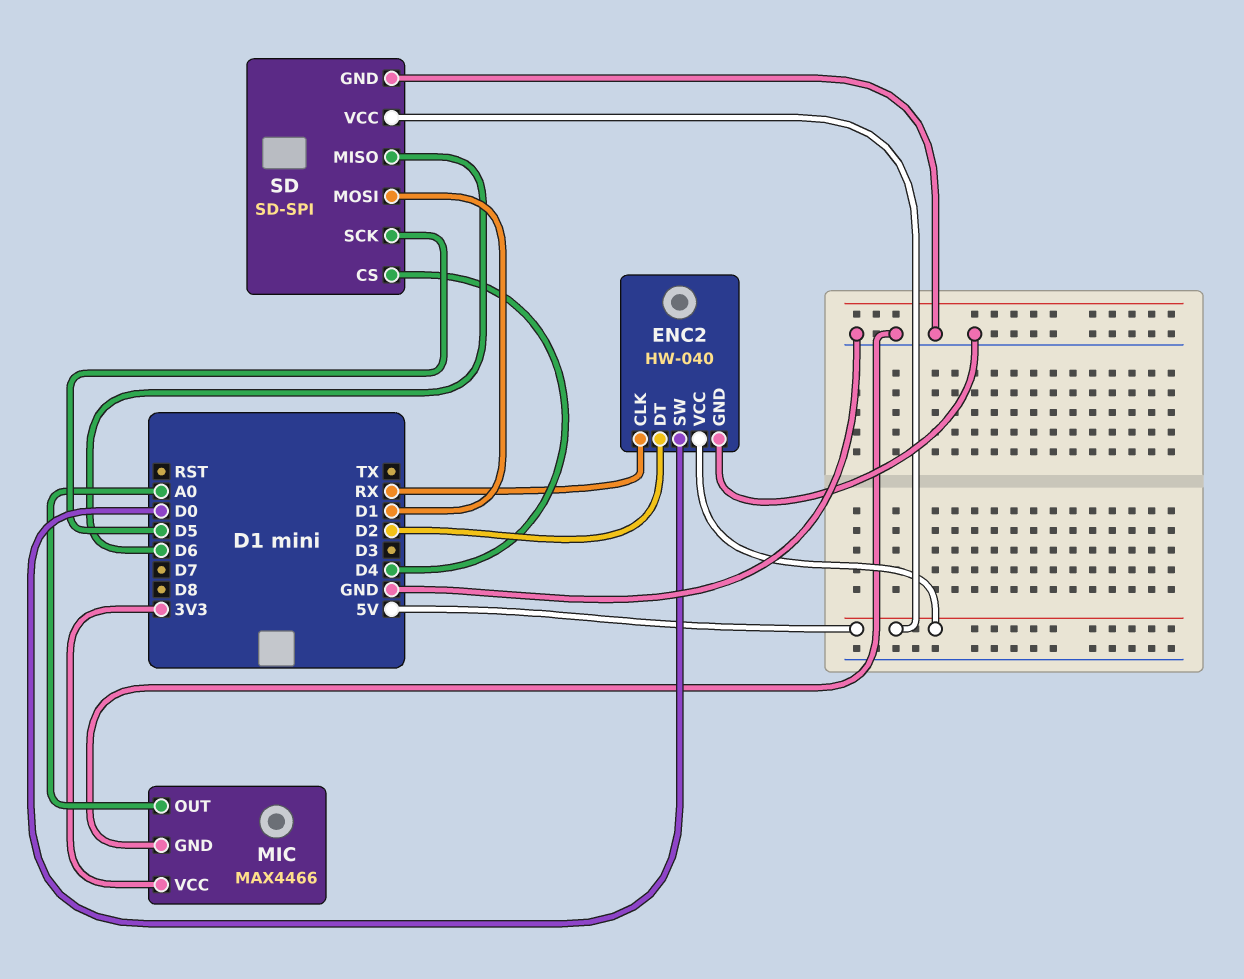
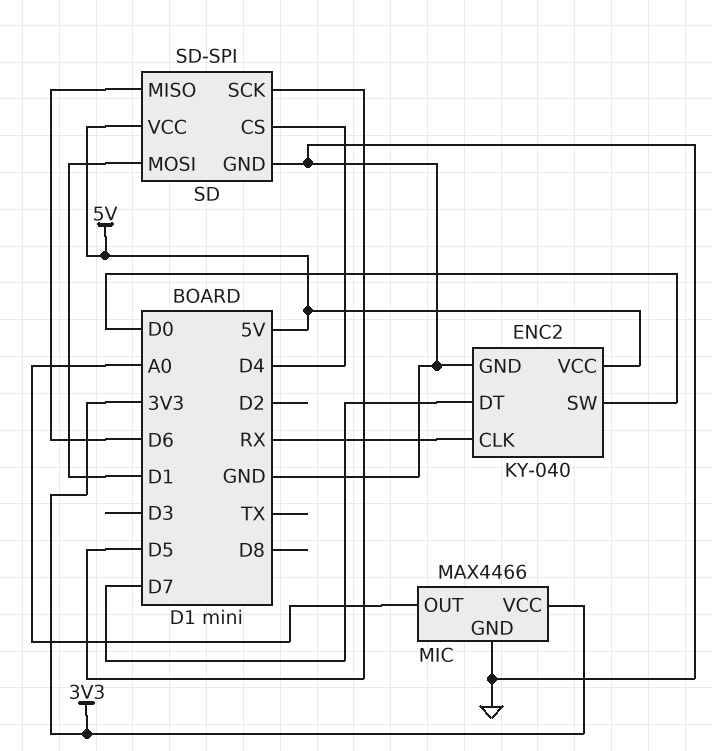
ENC2: HW-040 -> KY-040
ENC2 pin DT: D2 -> D7

